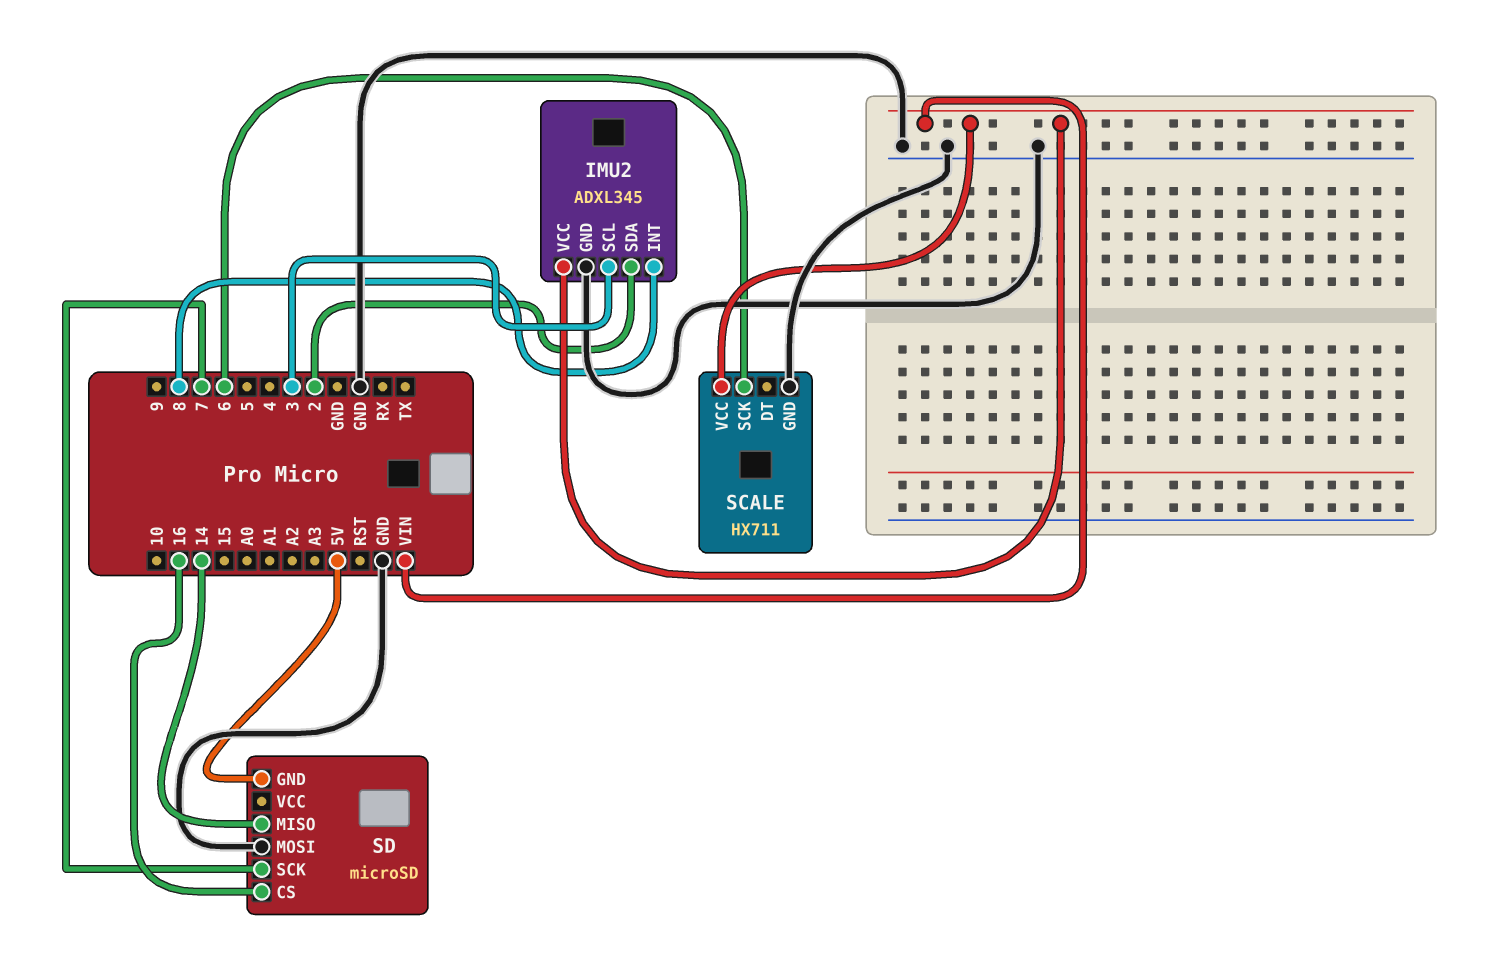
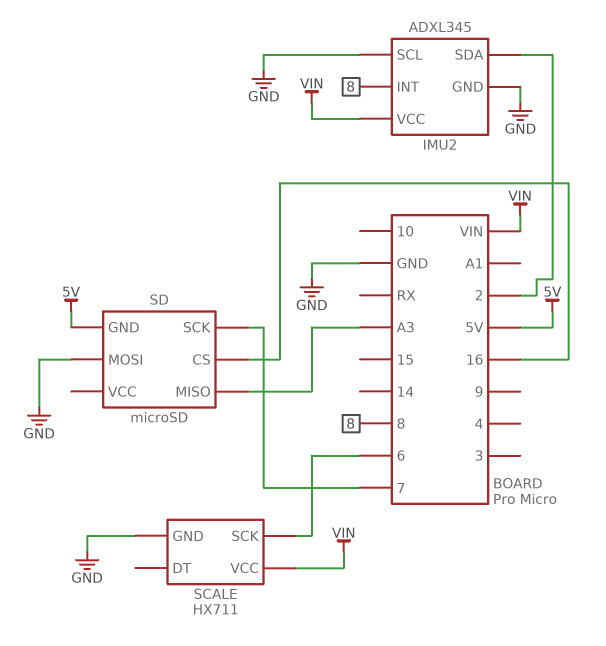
IMU2 pin SCL: 3 -> GND
SD pin MISO: 14 -> A3

